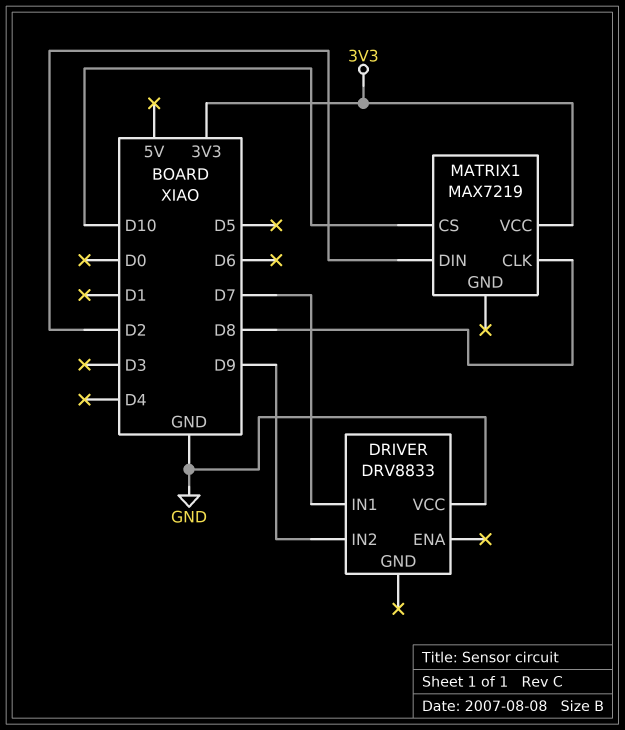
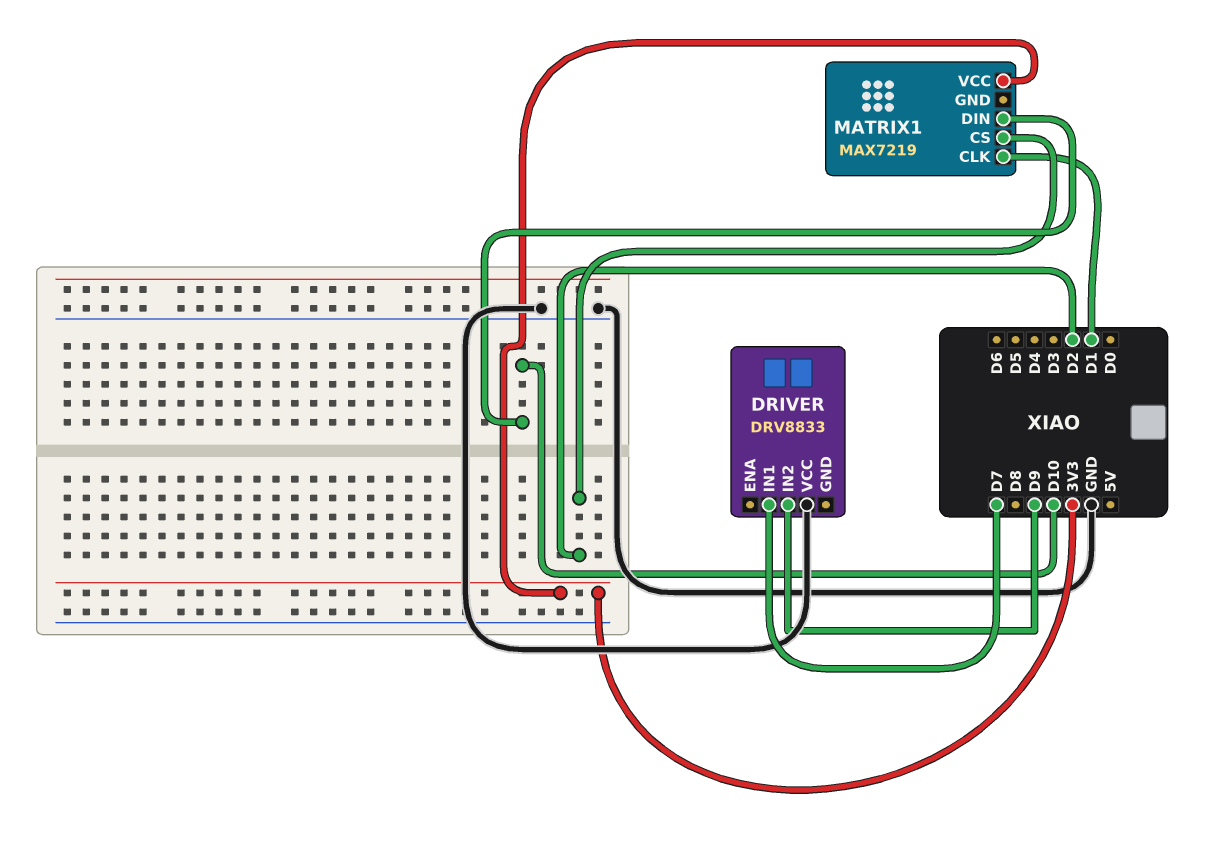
MATRIX1 pin CLK: D8 -> D1
MATRIX1 pin CS: D10 -> D2
MATRIX1 pin DIN: D2 -> D10

